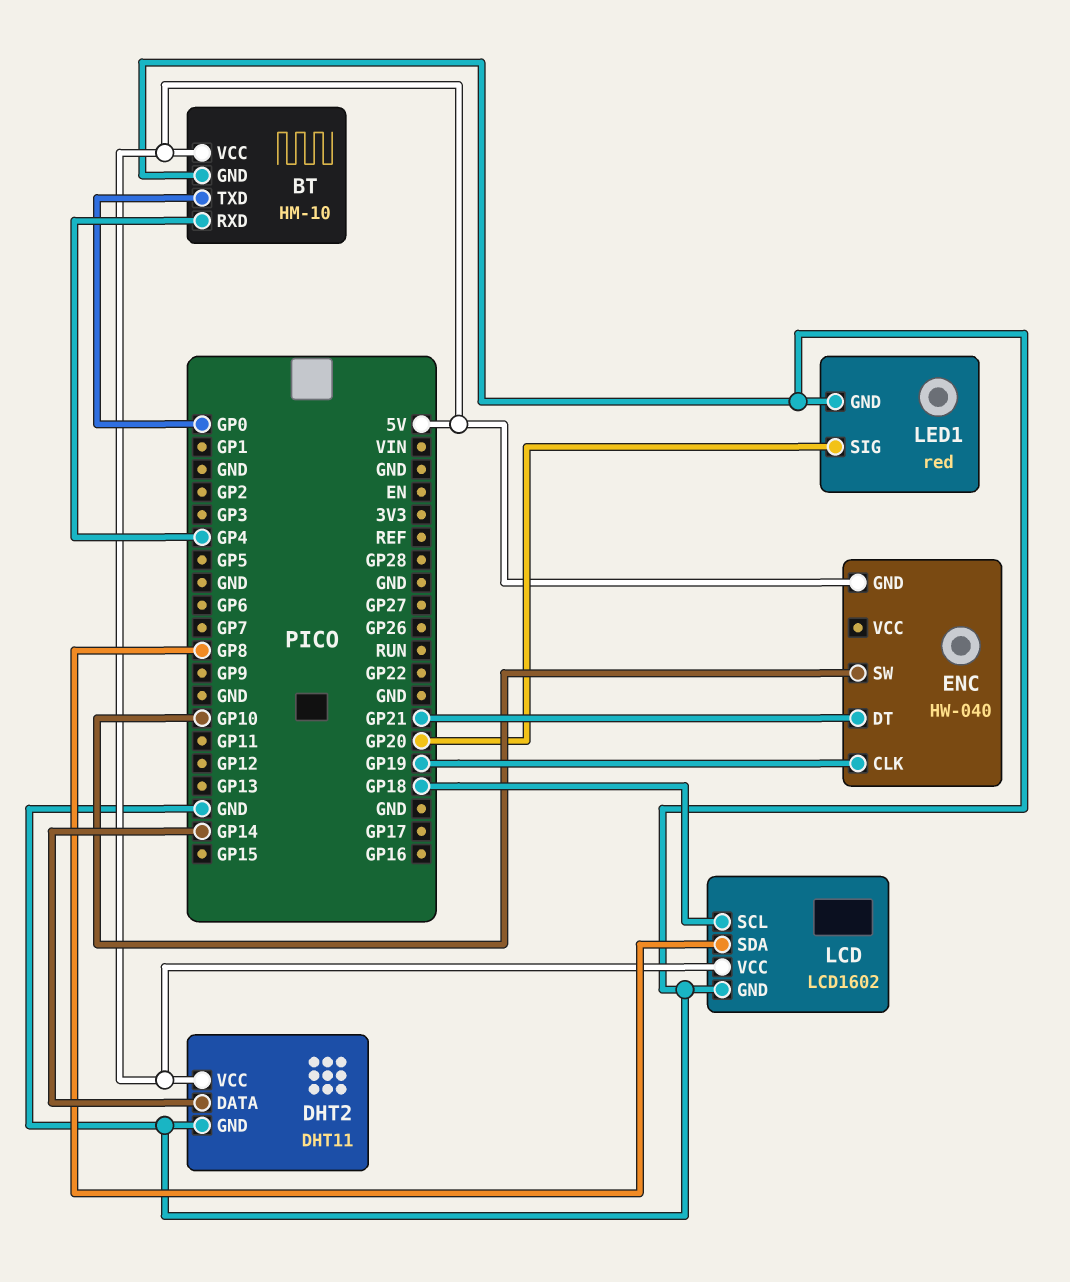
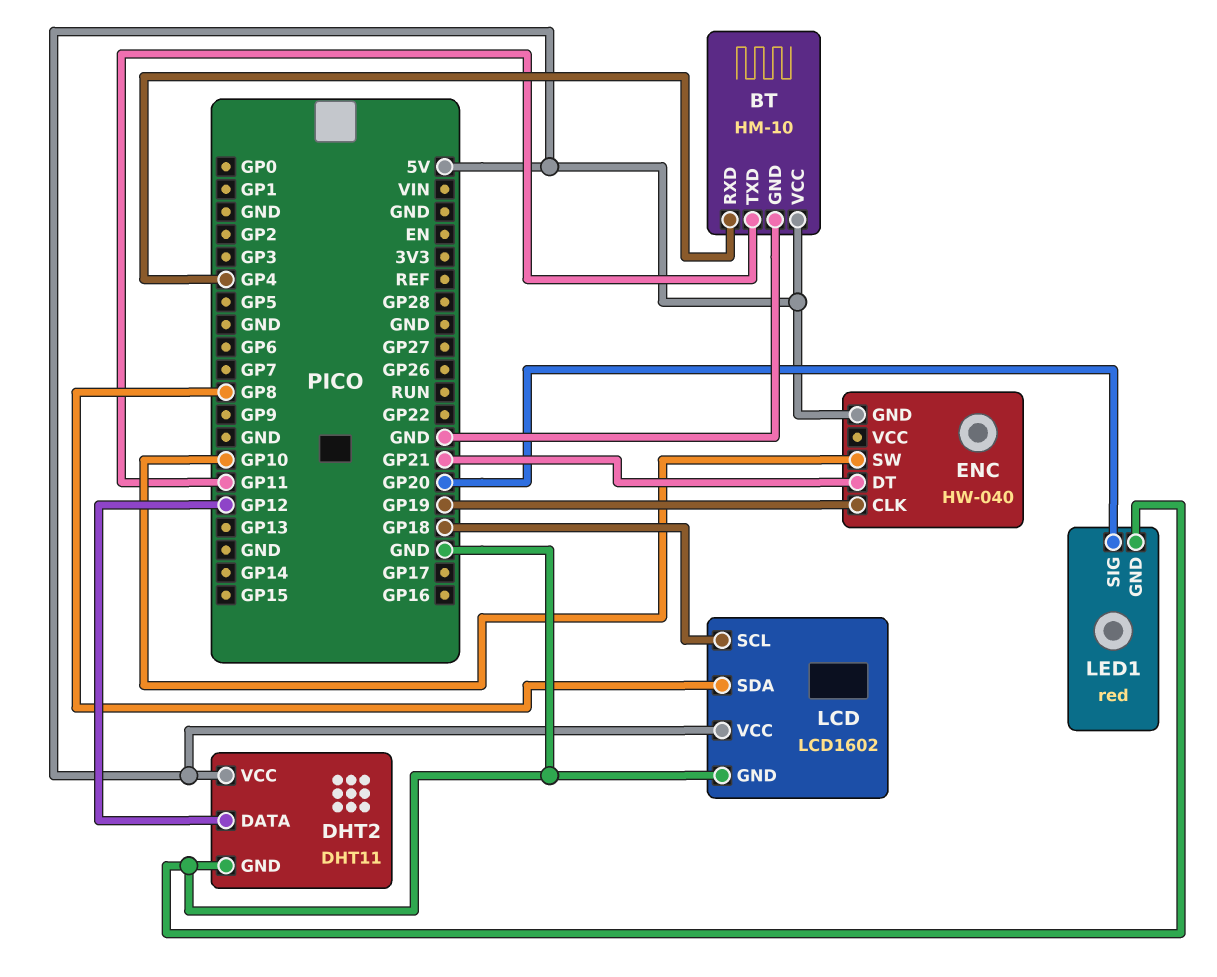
BT pin TXD: GP0 -> GP11
DHT2 pin DATA: GP14 -> GP12

